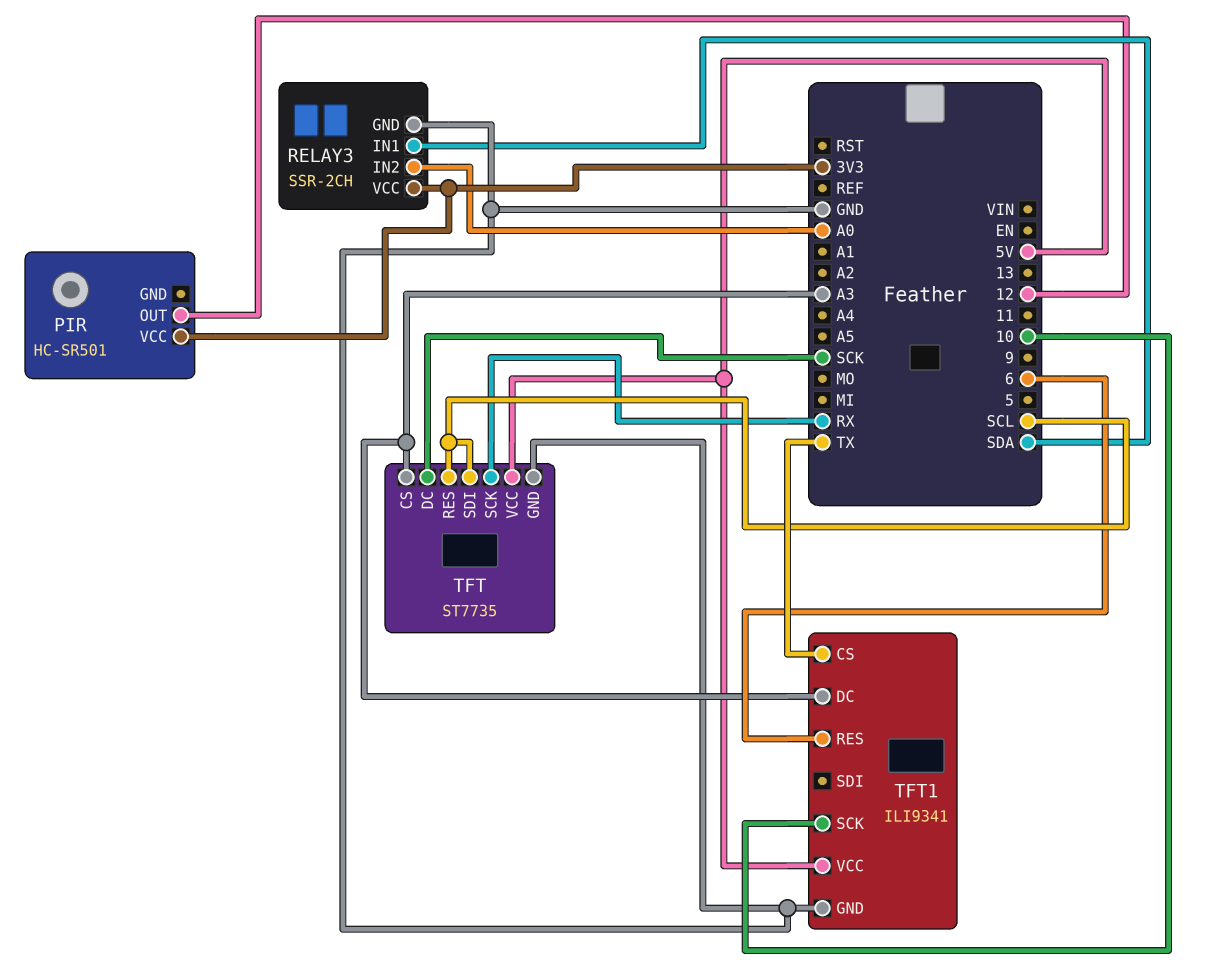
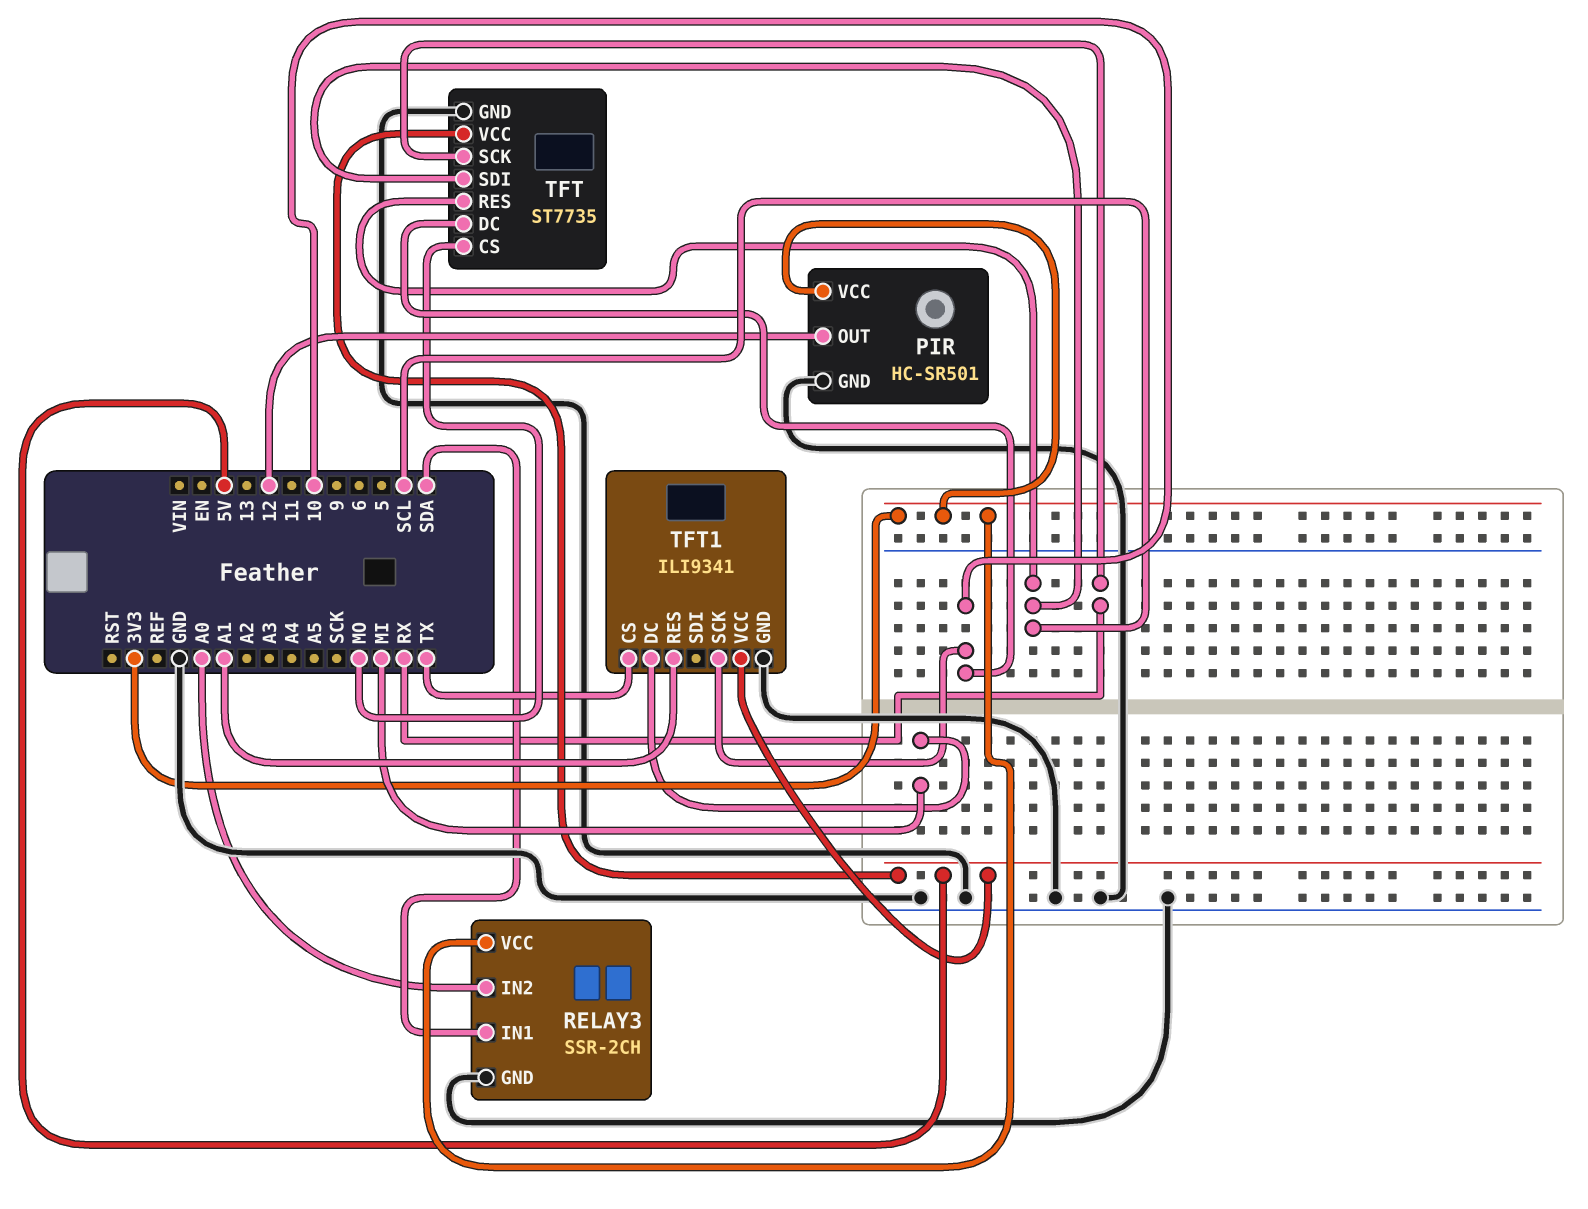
PIR pin GND: none -> GND
TFT pin CS: A3 -> MO
TFT pin DC: SCK -> 10
TFT1 pin DC: A3 -> MI
TFT1 pin RES: 6 -> A1

